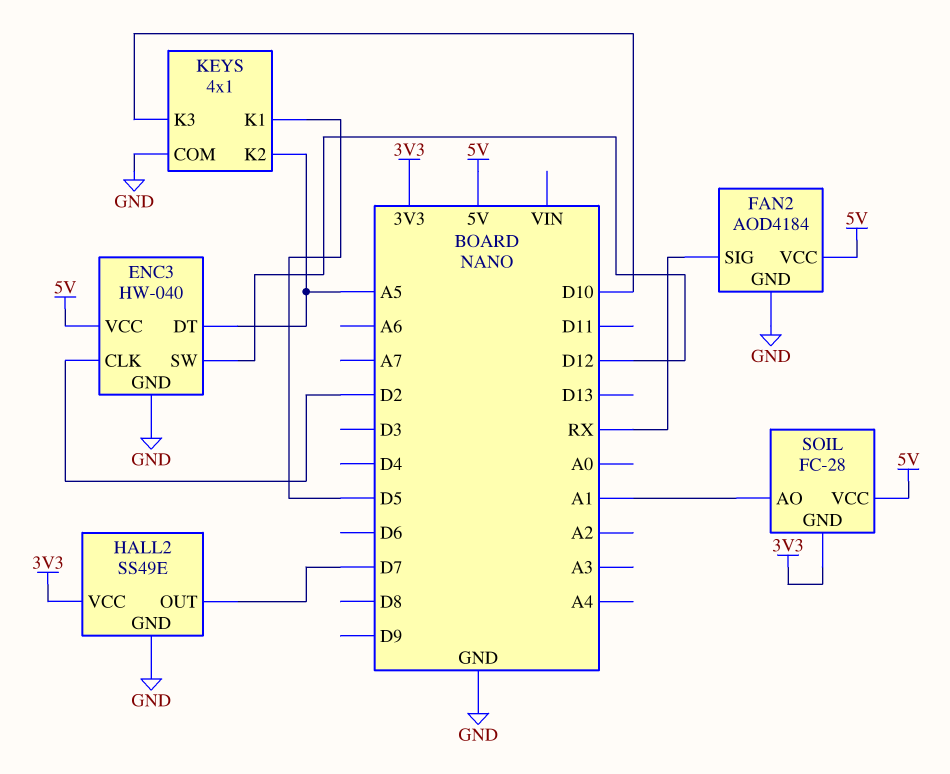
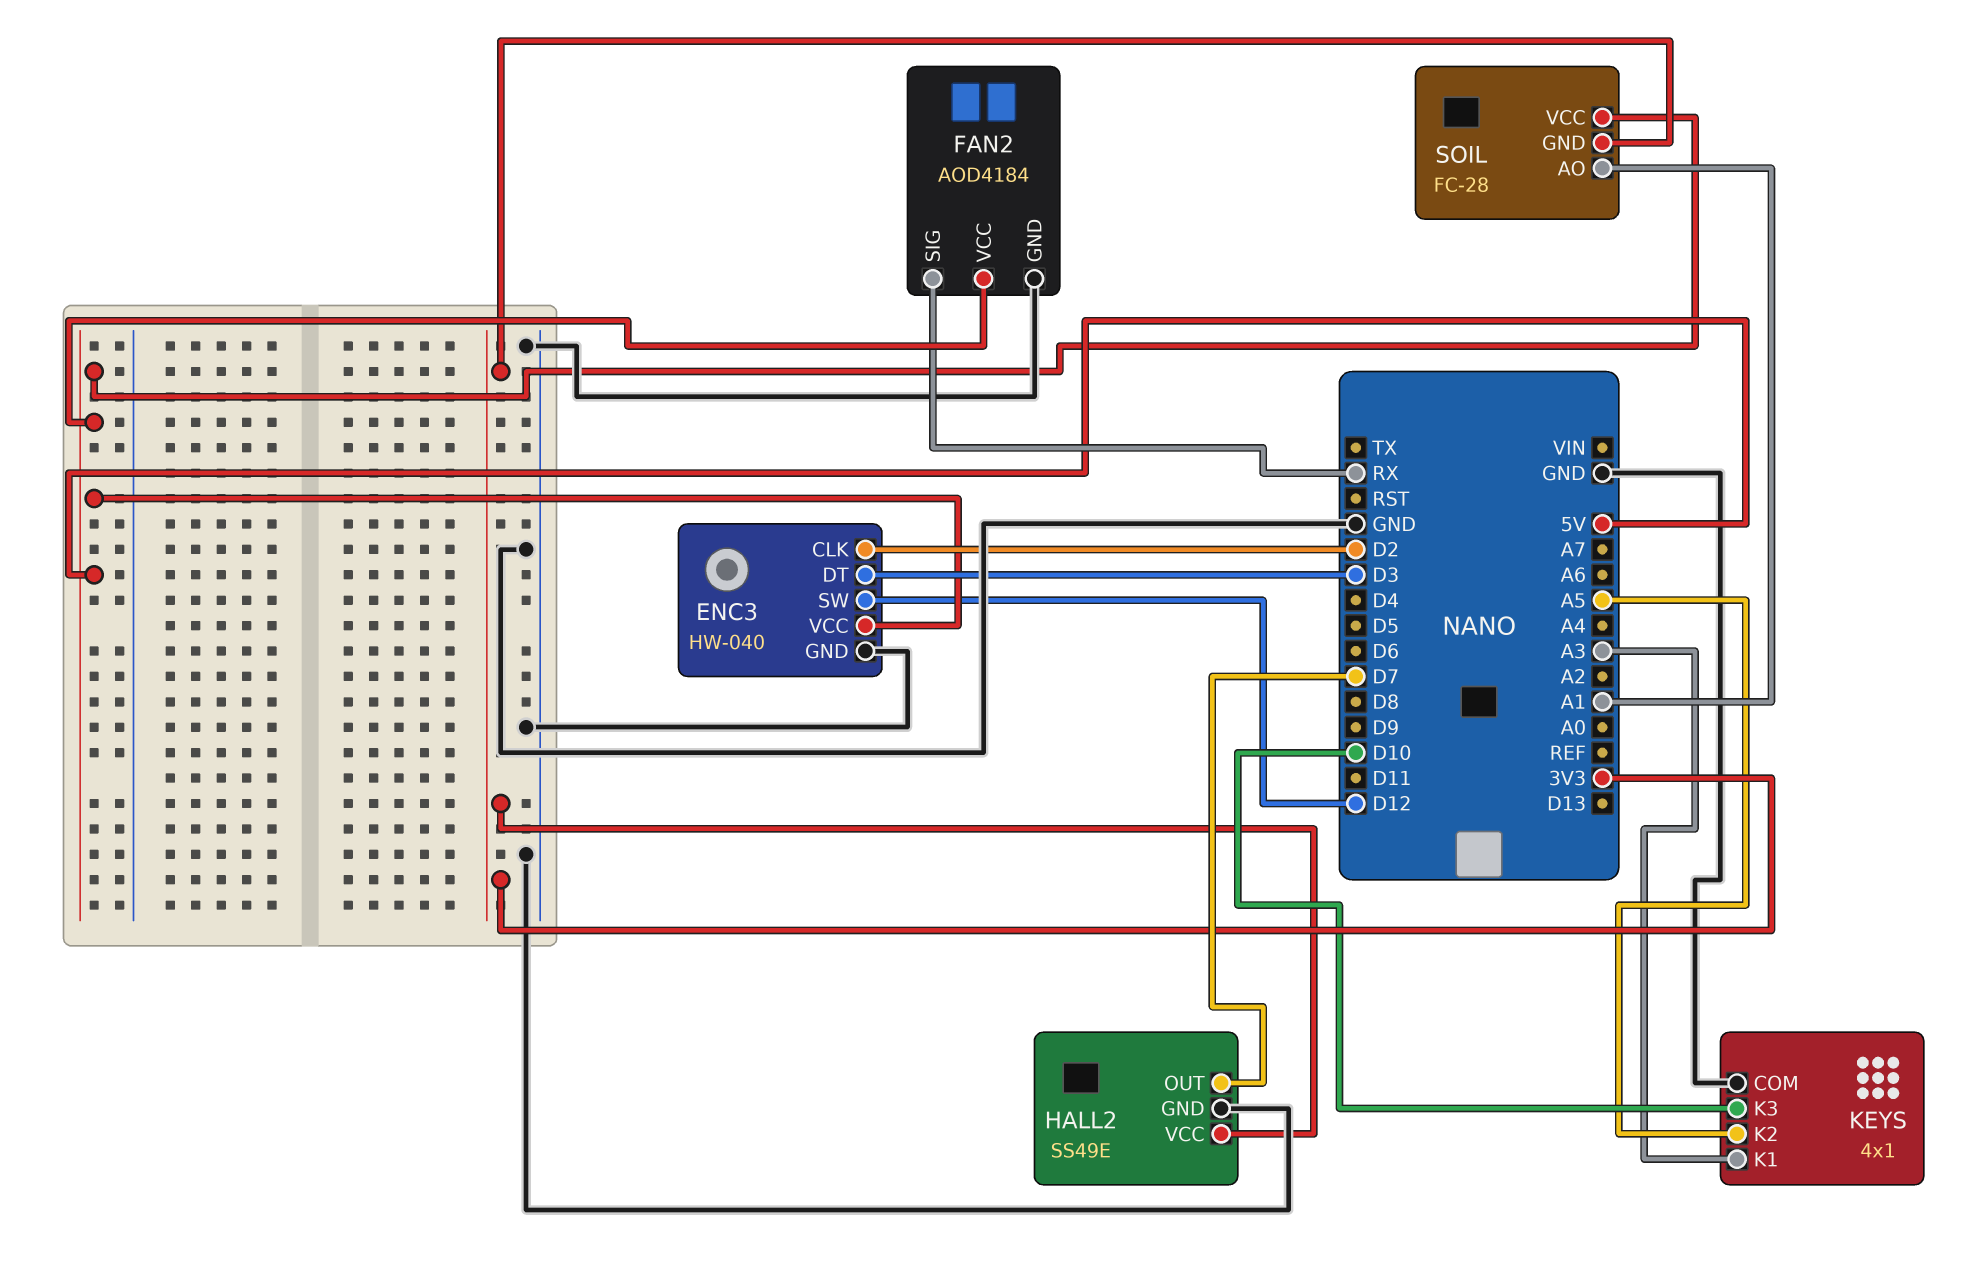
ENC3 pin DT: A5 -> D3
KEYS pin K1: D5 -> A3

